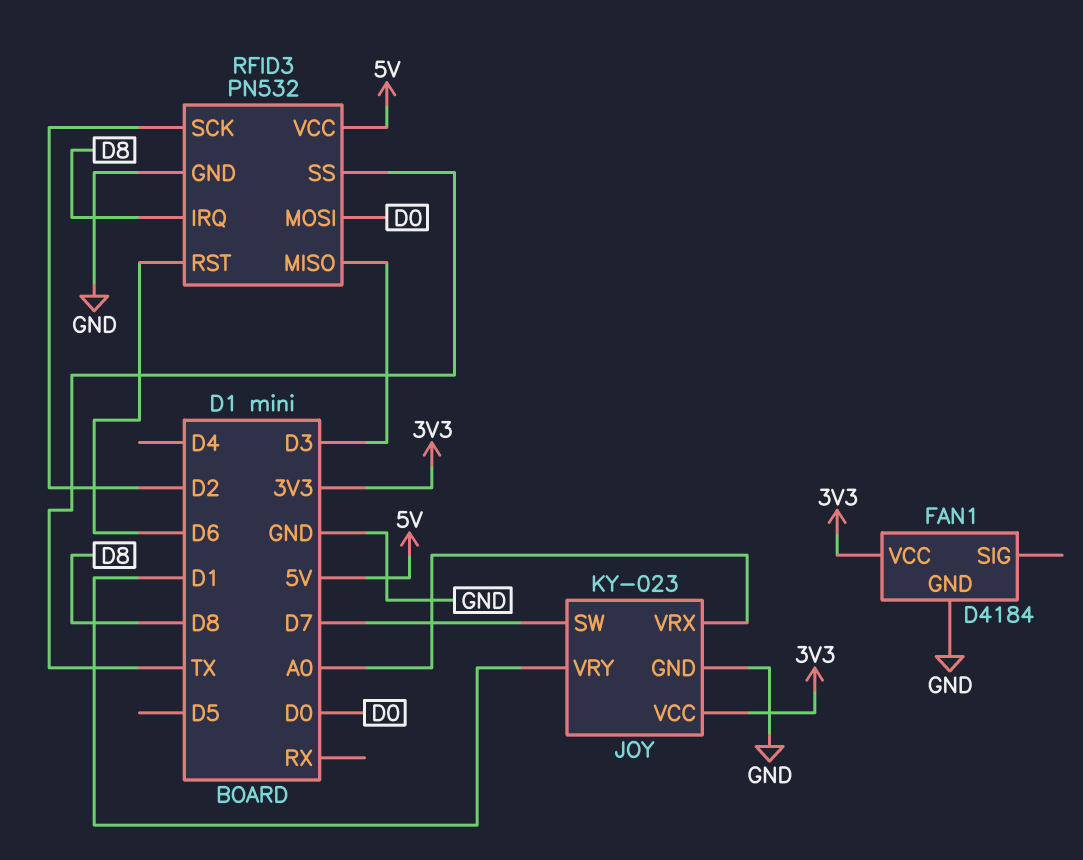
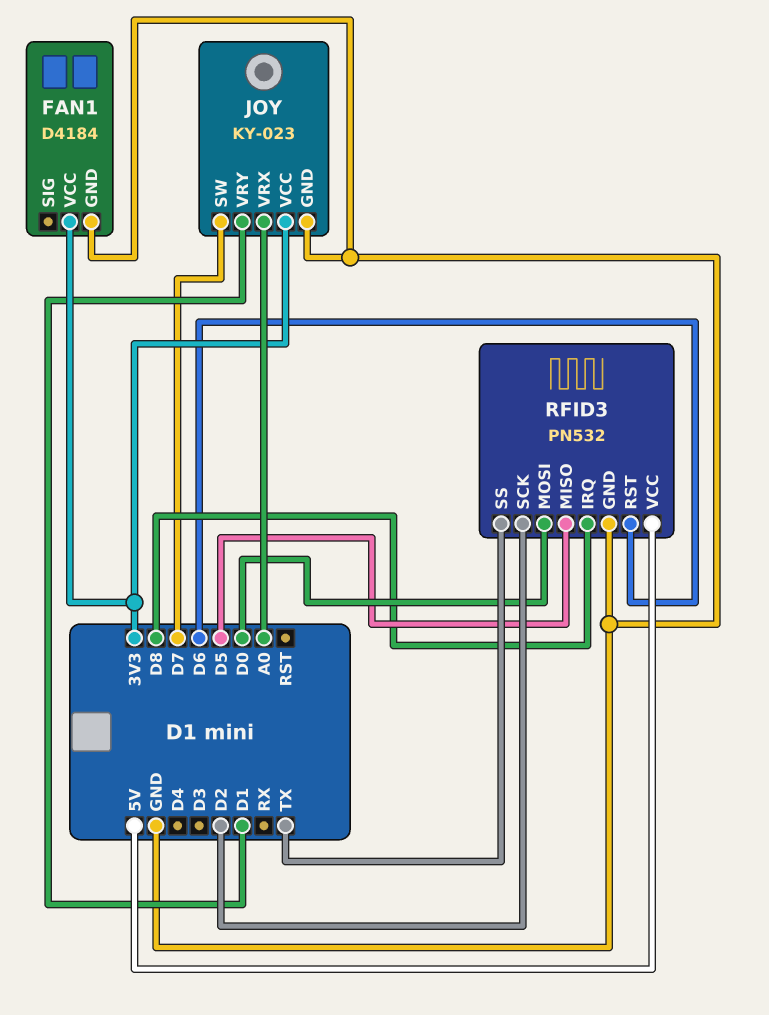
RFID3 pin MISO: D3 -> D5

